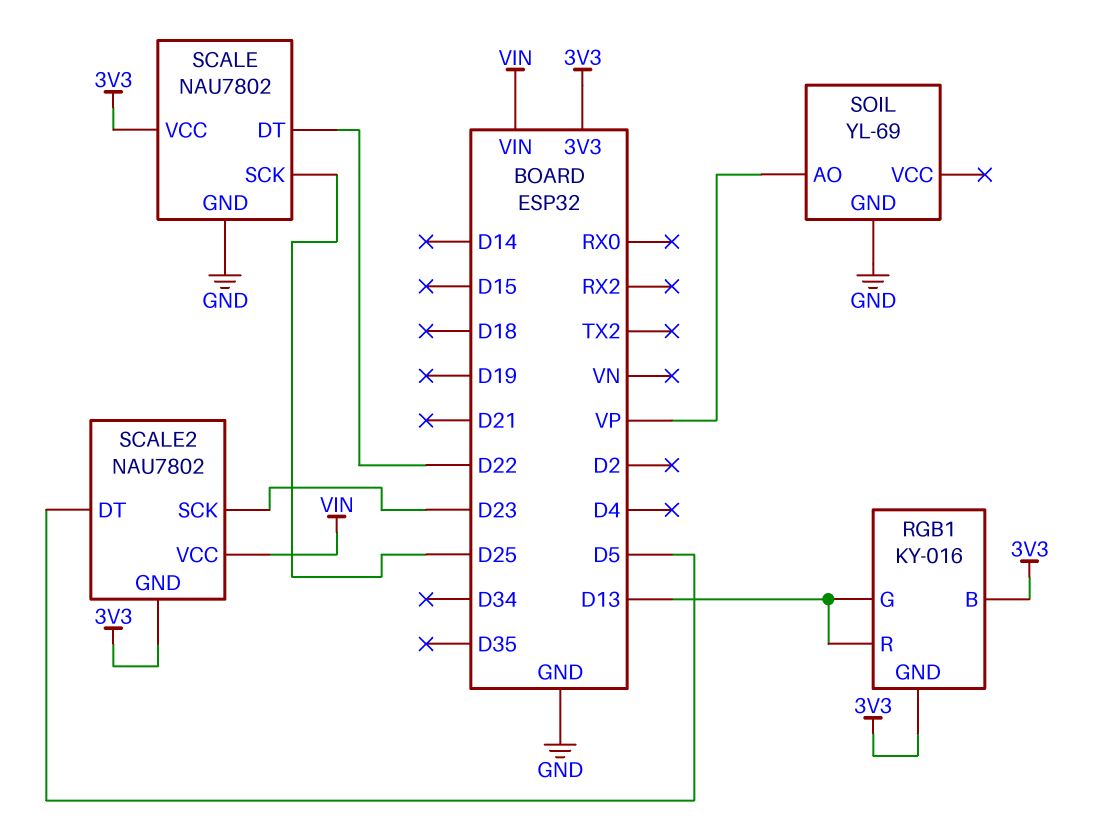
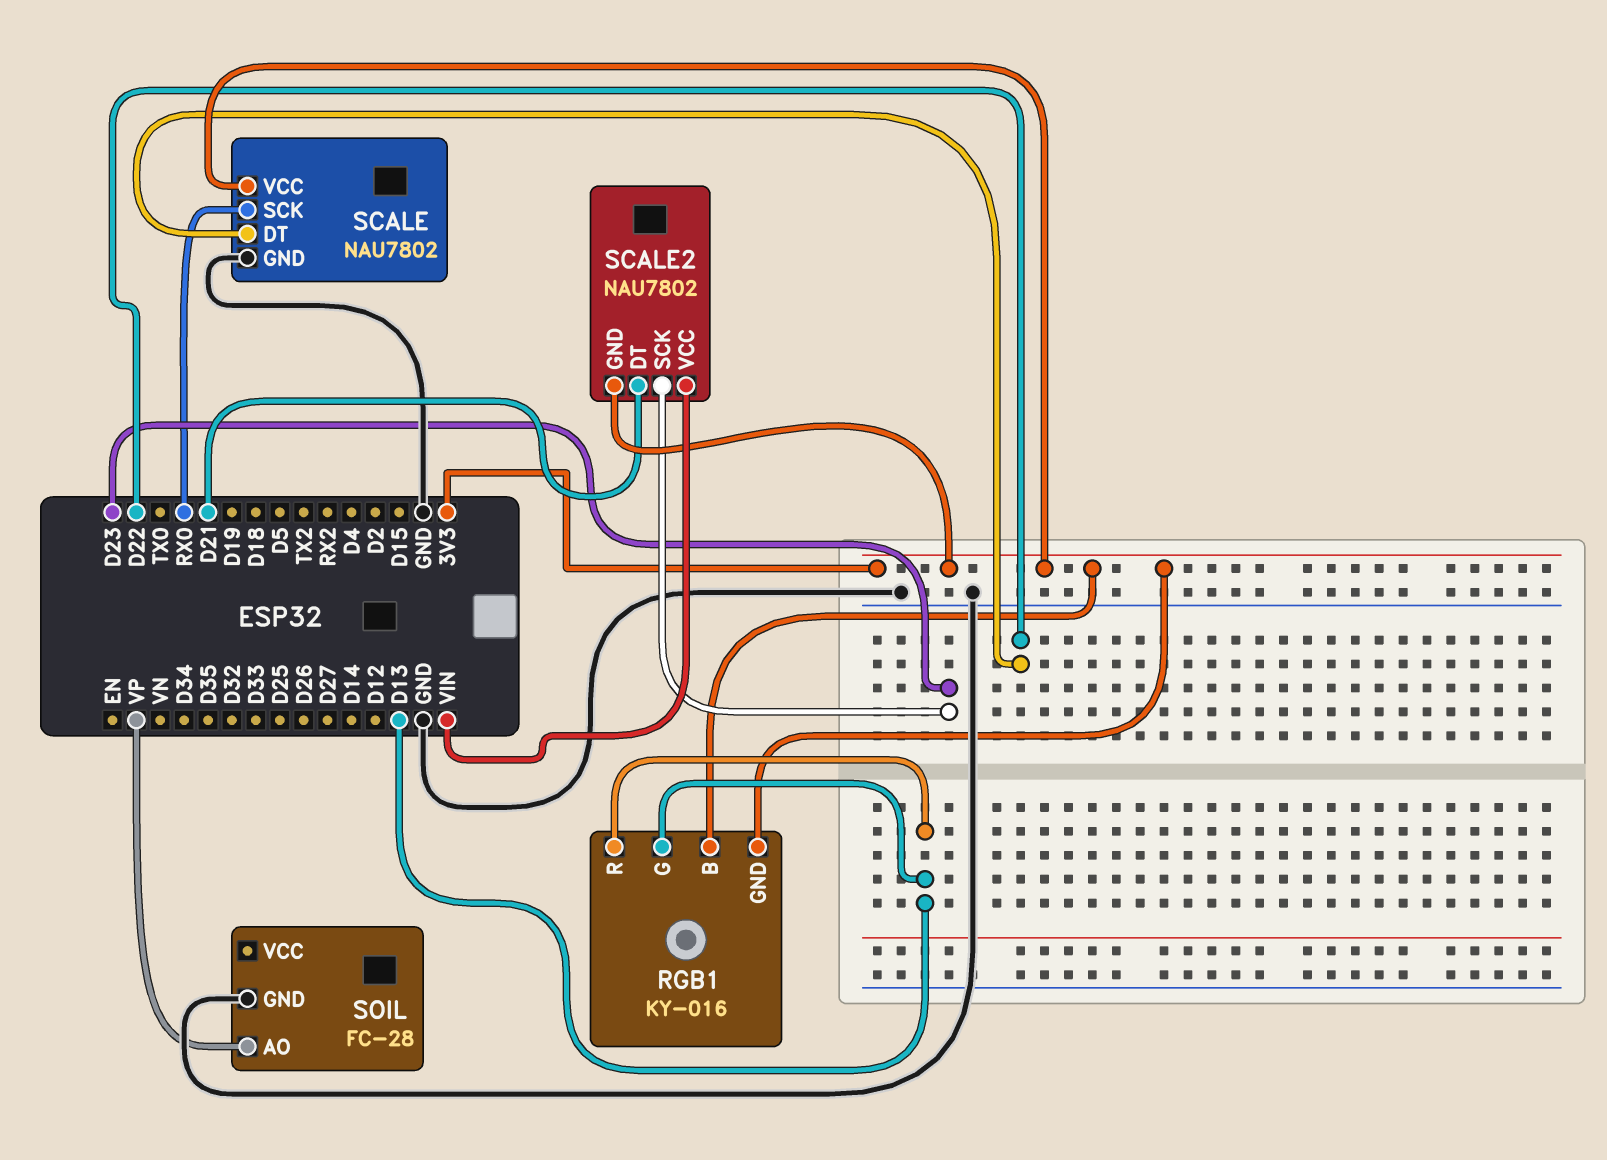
SCALE pin SCK: D25 -> RX0
SCALE2 pin DT: D5 -> D21
SOIL: YL-69 -> FC-28

